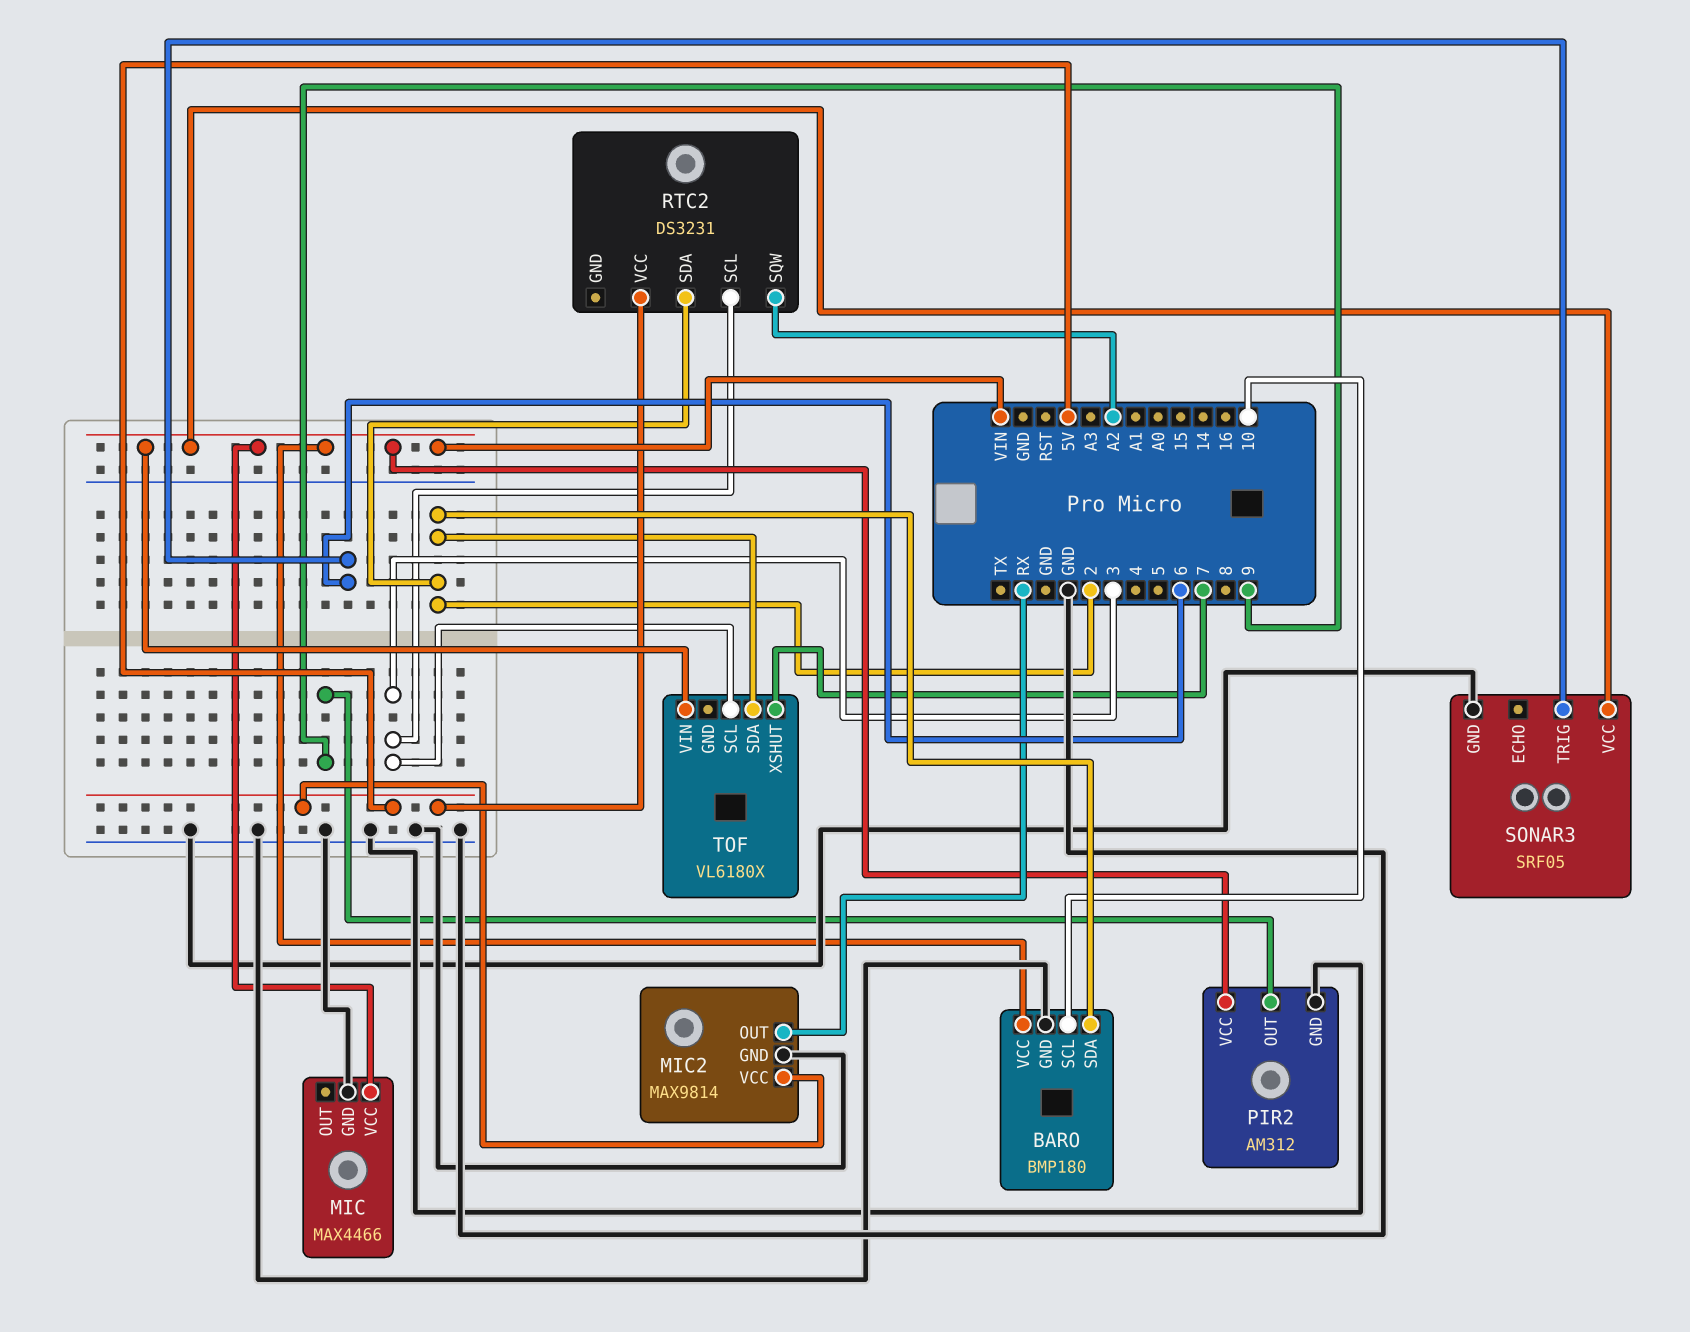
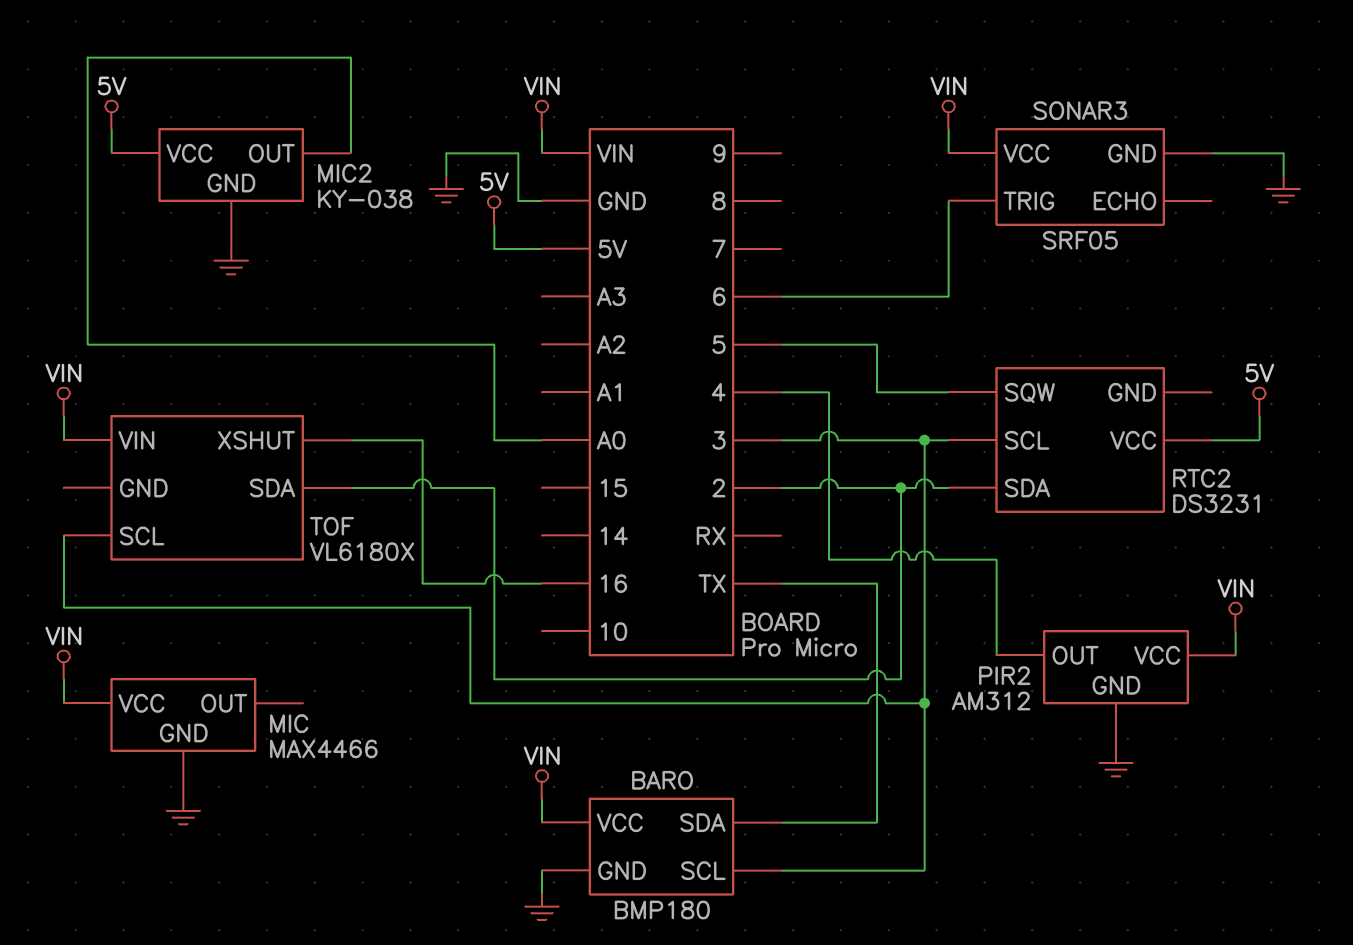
BARO pin SCL: 10 -> 3
BARO pin SDA: 2 -> TX
MIC2: MAX9814 -> KY-038
MIC2 pin OUT: RX -> A0
PIR2 pin OUT: 9 -> 4
RTC2 pin SQW: A2 -> 5
TOF pin XSHUT: 7 -> 16

